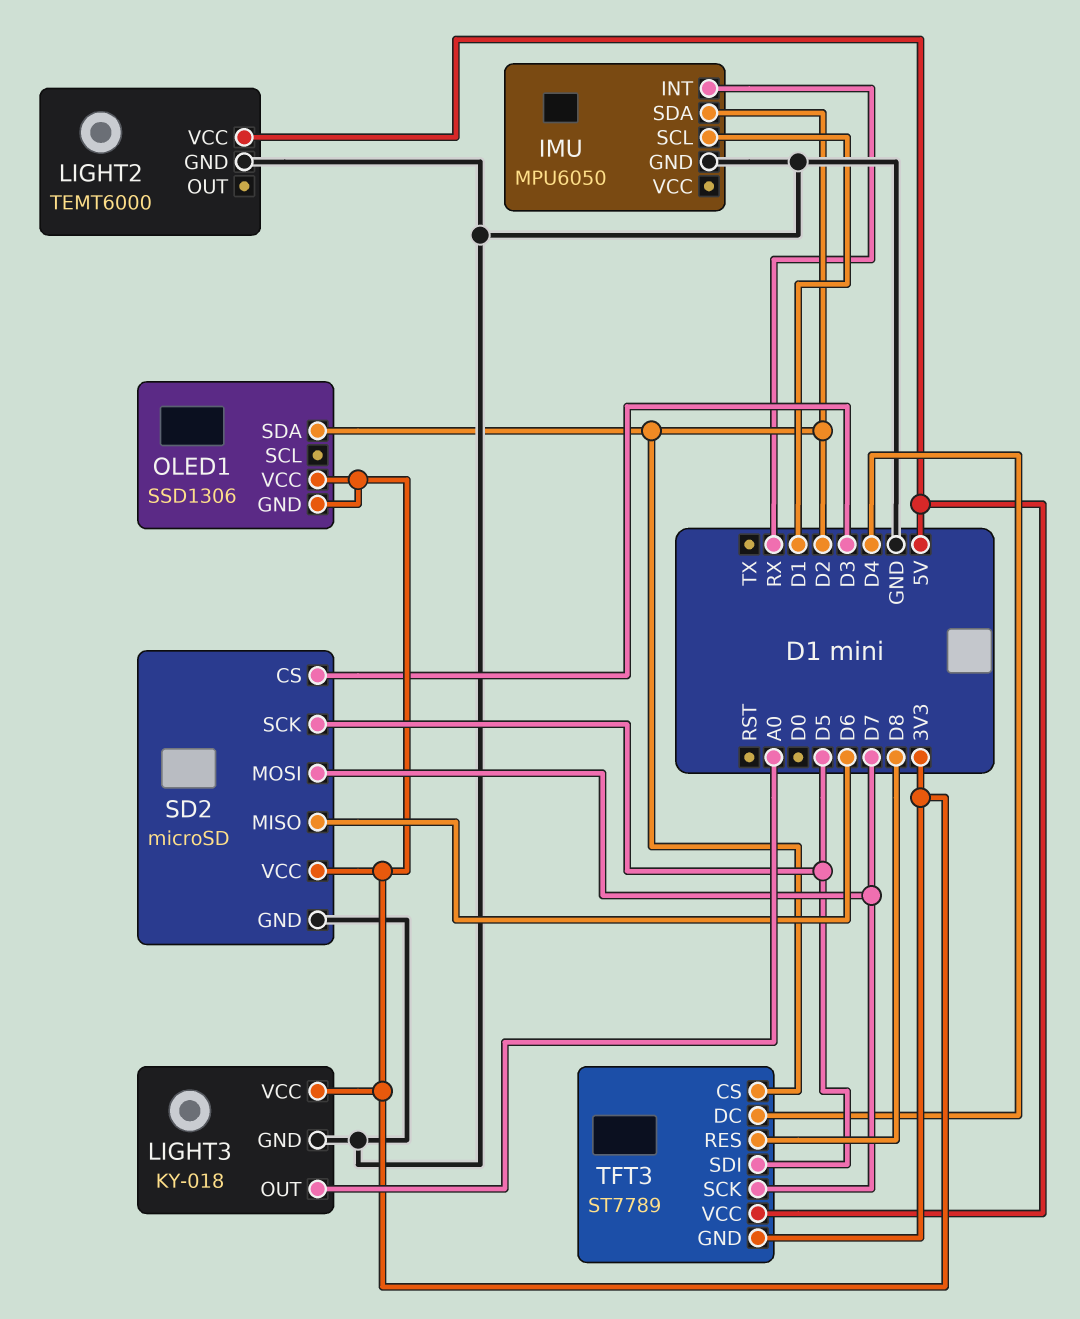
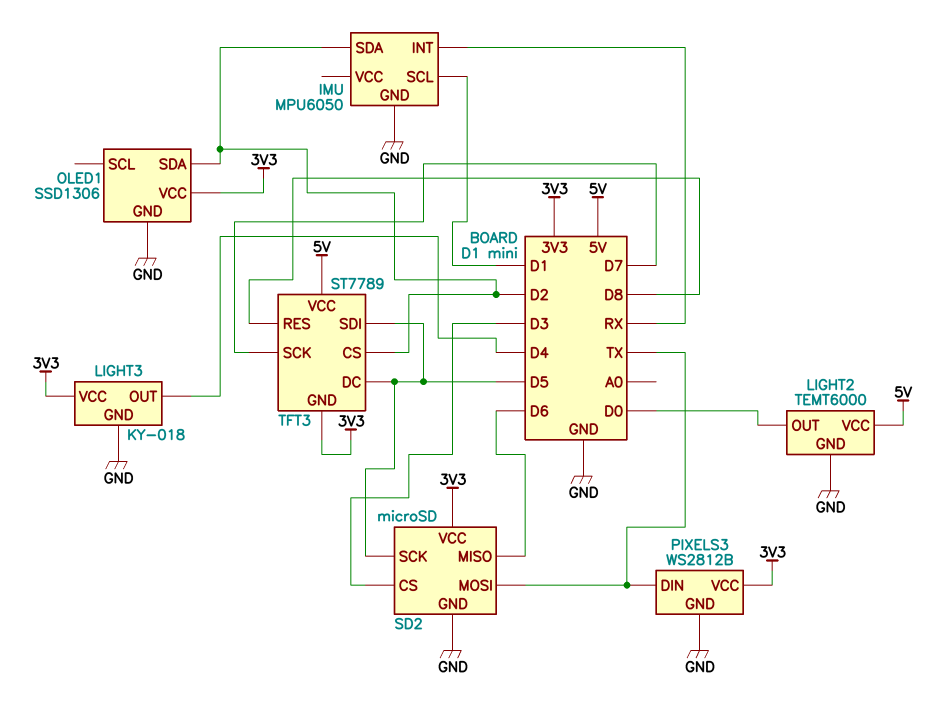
LIGHT2 pin OUT: none -> D0
LIGHT3 pin OUT: A0 -> D4
OLED1 pin GND: 3V3 -> GND
PIXELS3: none -> WS2812B
PIXELS3 pin DIN: none -> TX
PIXELS3 pin GND: none -> GND
PIXELS3 pin VCC: none -> 3V3
SD2 pin MOSI: D7 -> TX
TFT3 pin DC: D4 -> D5

